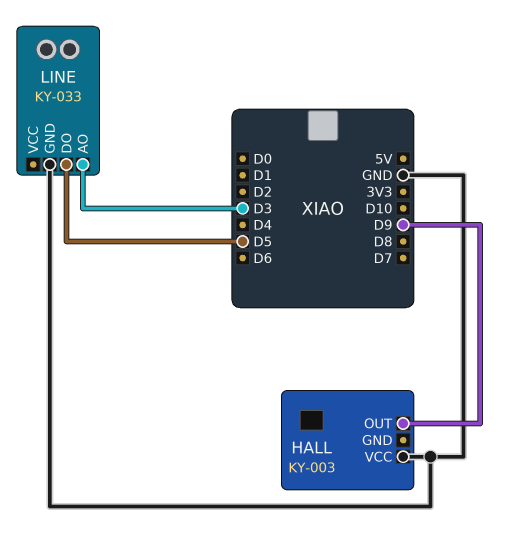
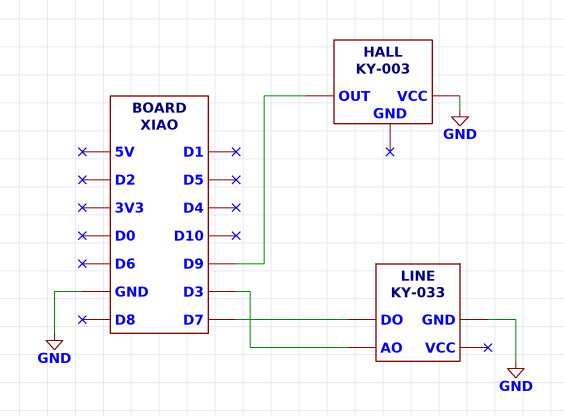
LINE pin DO: D5 -> D7

